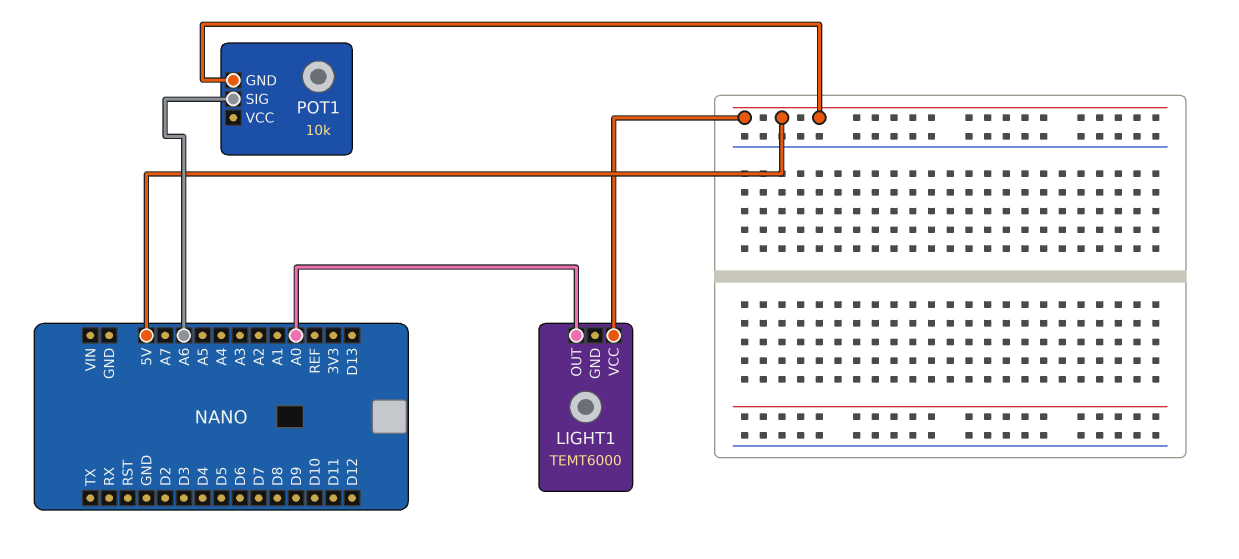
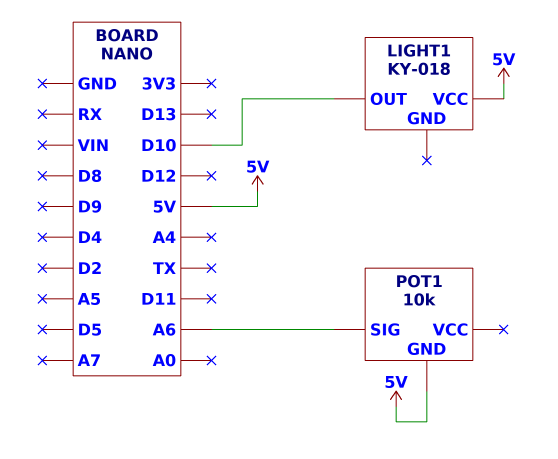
LIGHT1: TEMT6000 -> KY-018
LIGHT1 pin OUT: A0 -> D10

